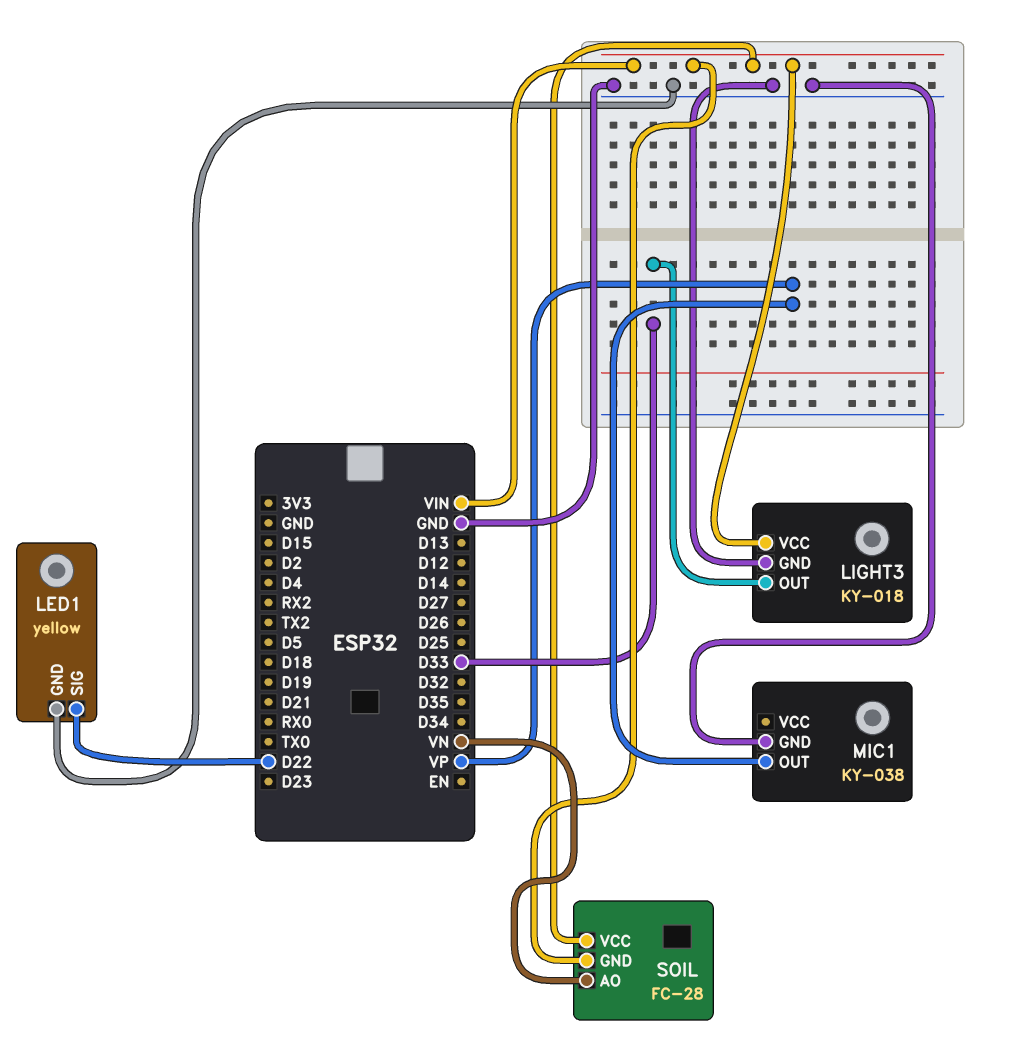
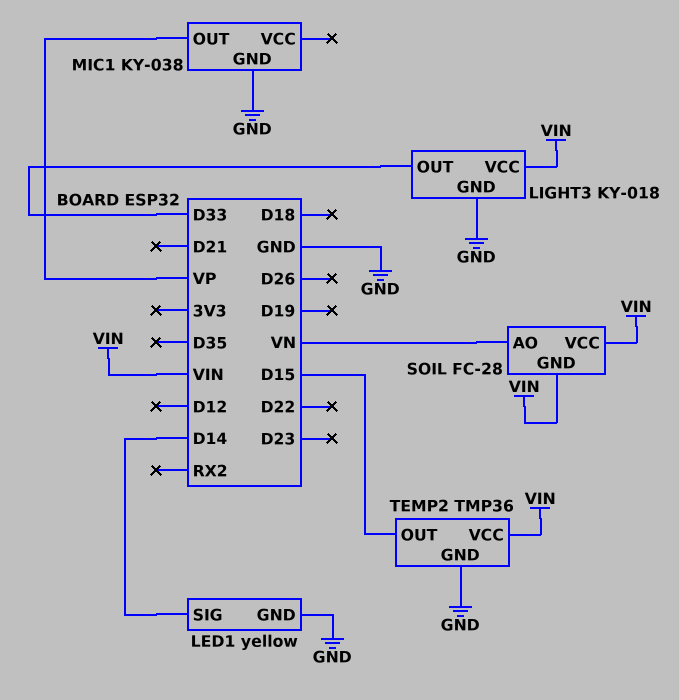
LED1 pin SIG: D22 -> D14
TEMP2: none -> TMP36
TEMP2 pin GND: none -> GND
TEMP2 pin OUT: none -> D15
TEMP2 pin VCC: none -> VIN

